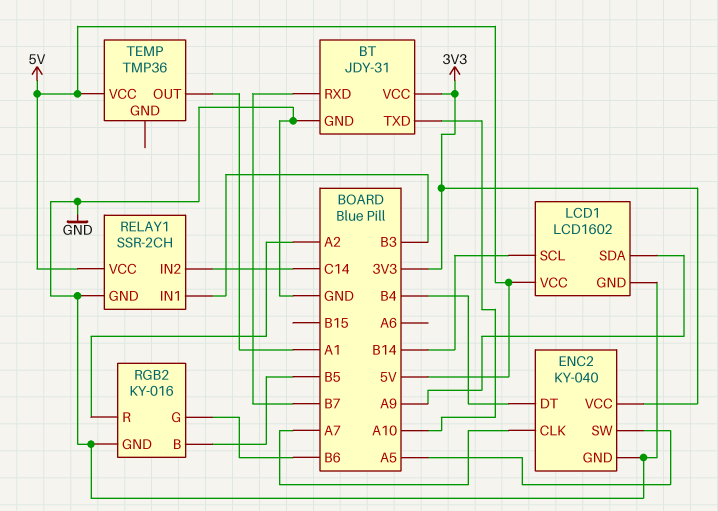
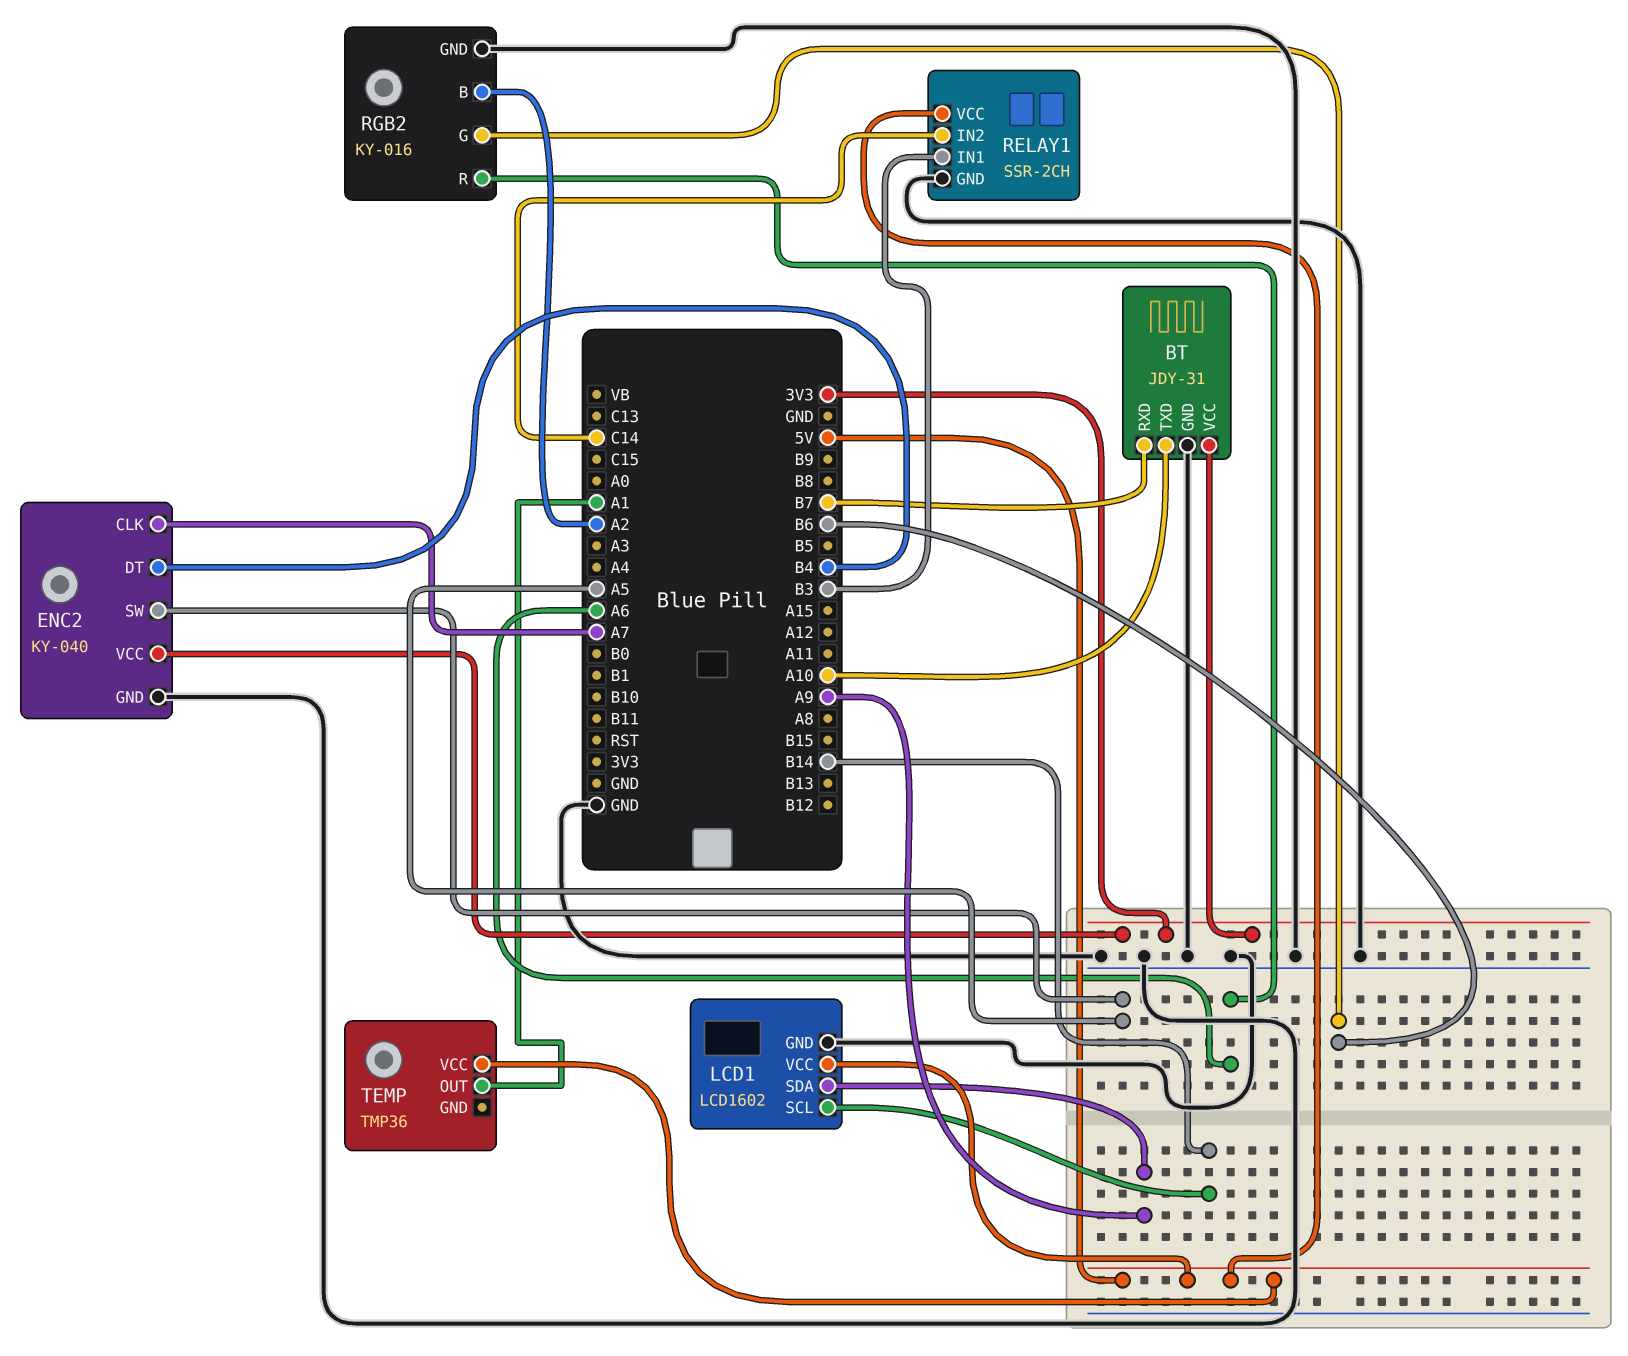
RGB2 pin B: B5 -> A2
RGB2 pin R: A2 -> A6

